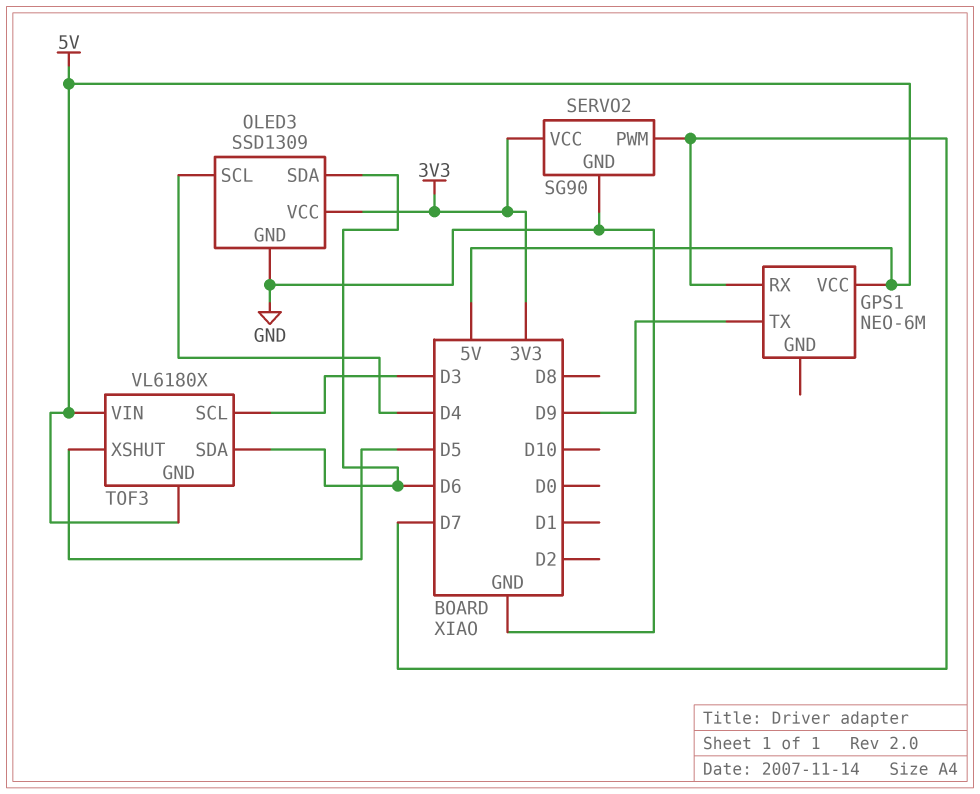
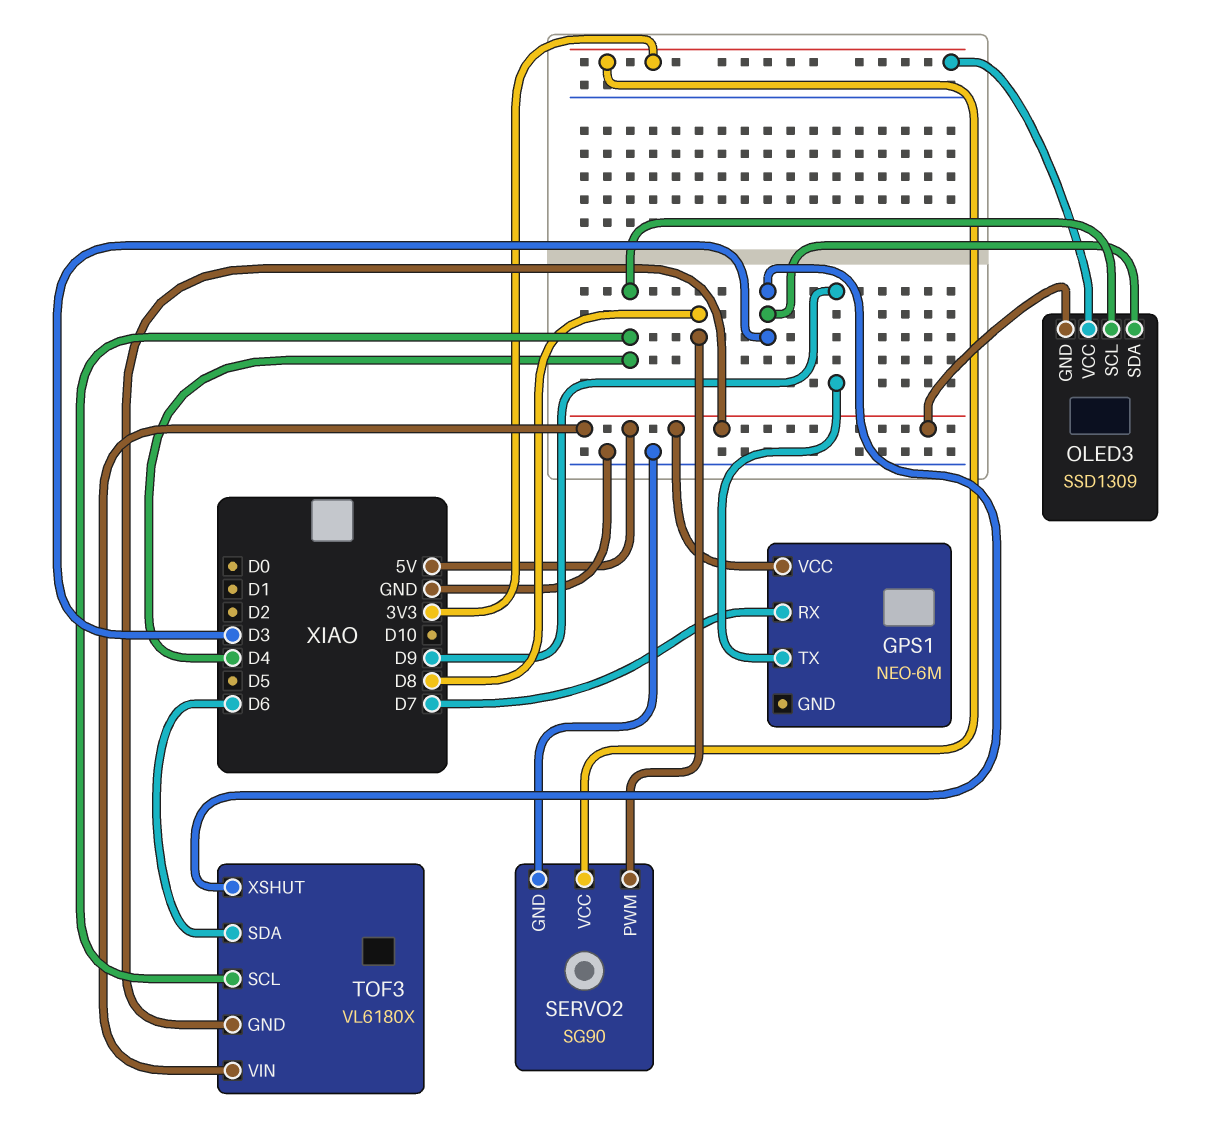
OLED3 pin GND: GND -> 5V
OLED3 pin SDA: D6 -> D3
SERVO2 pin PWM: D7 -> D8
TOF3 pin SCL: D3 -> D4
TOF3 pin XSHUT: D5 -> D3

